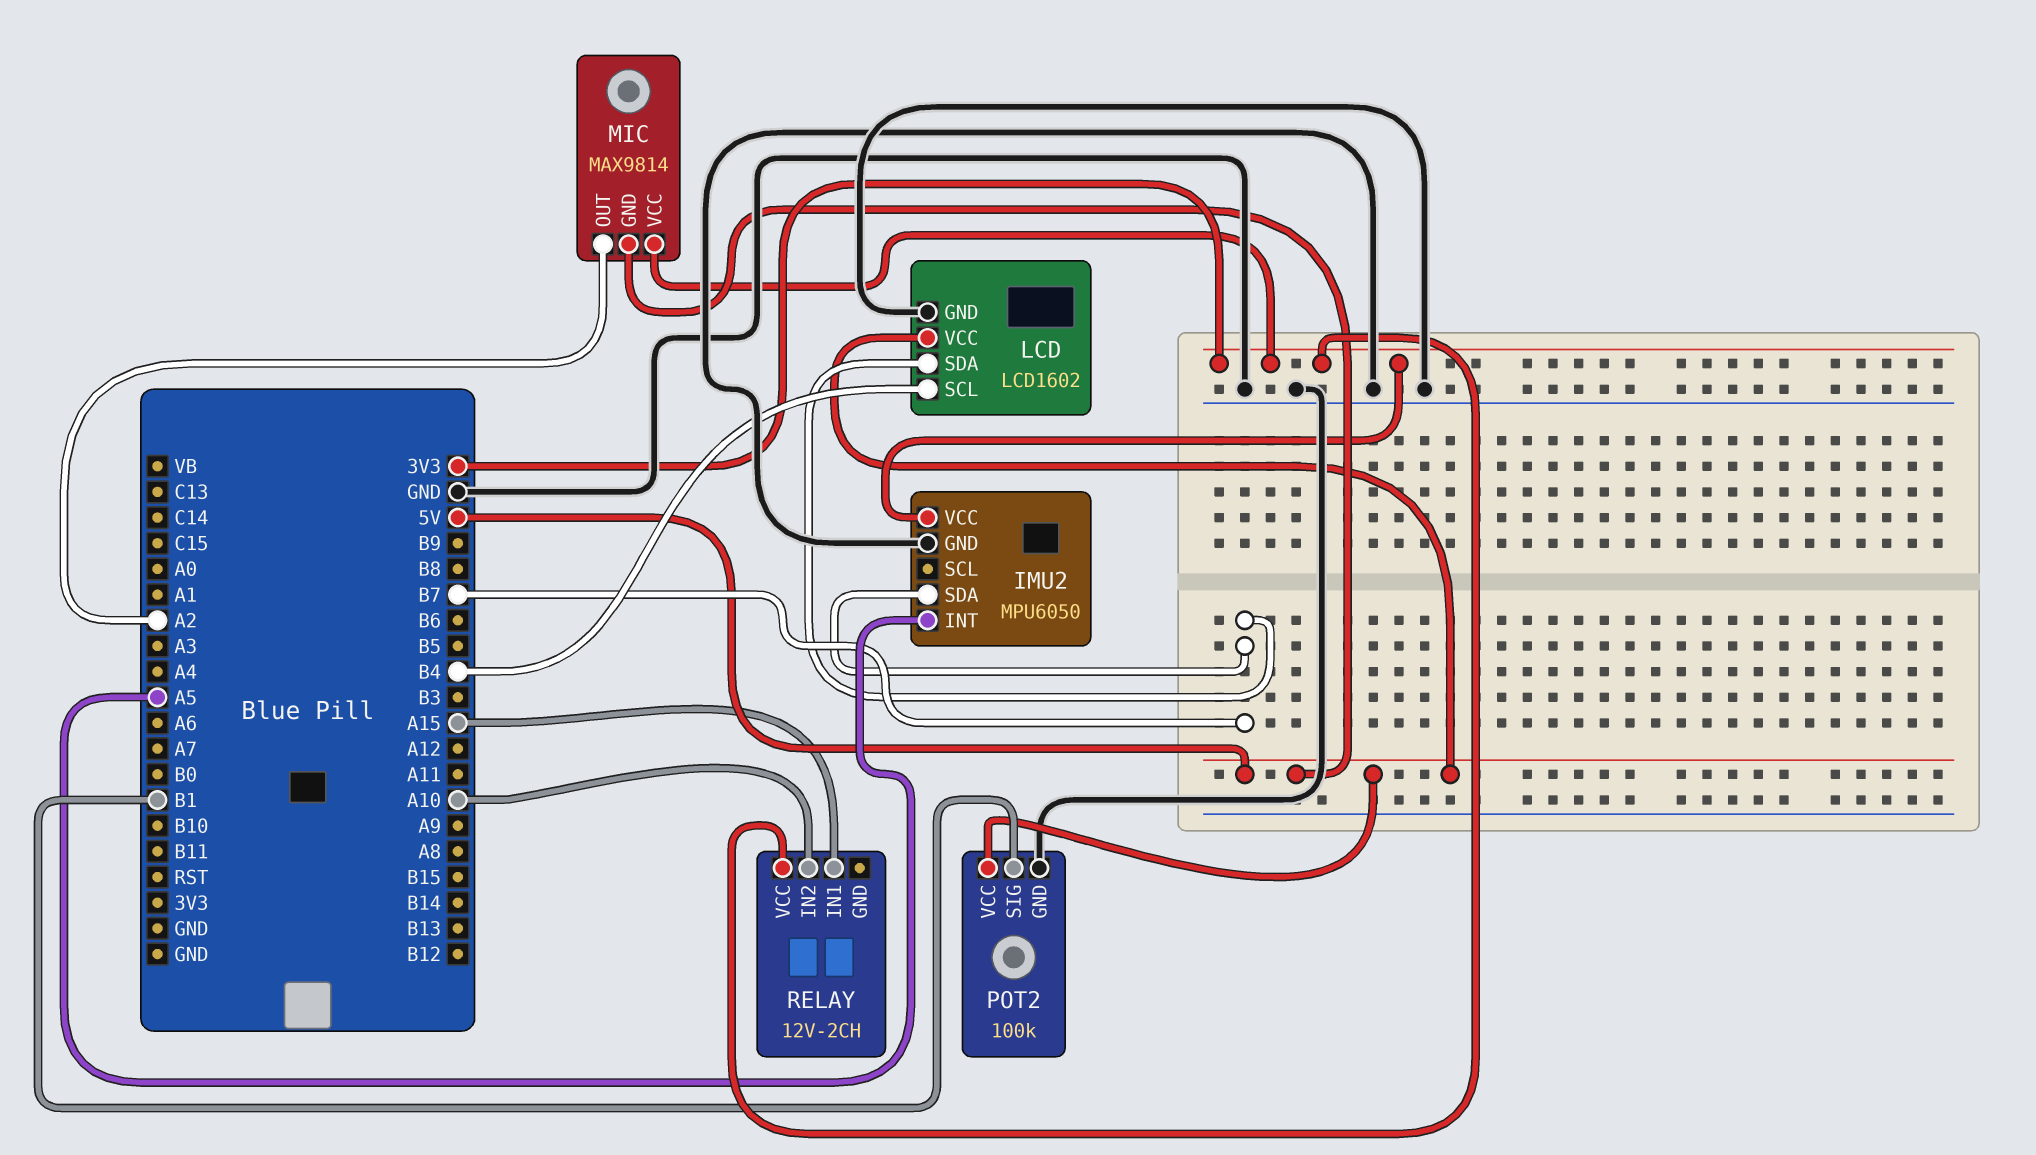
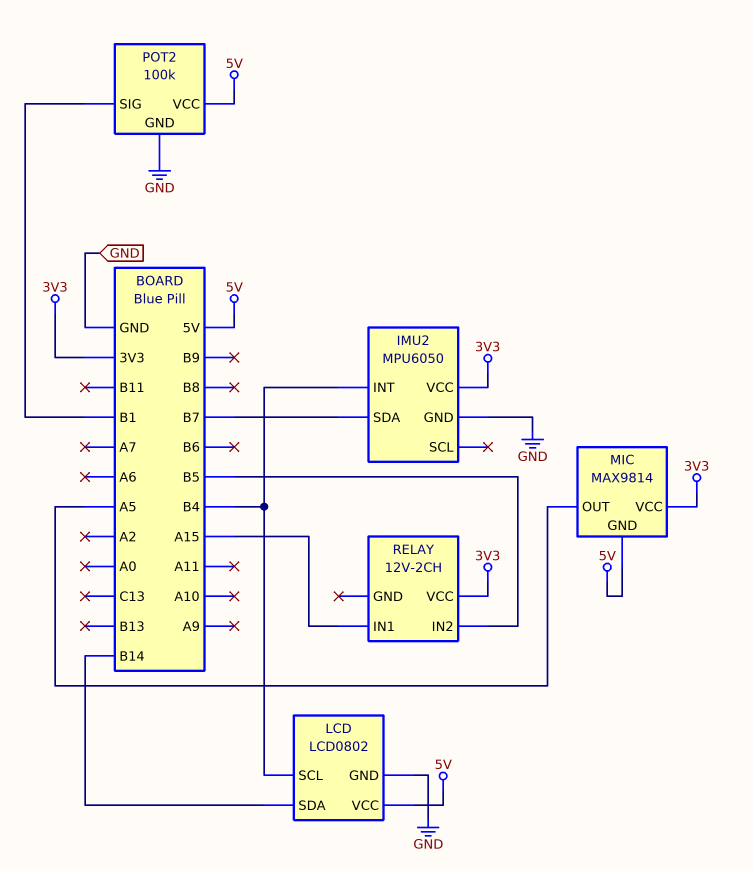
IMU2 pin INT: A5 -> B4
LCD: LCD1602 -> LCD0802
LCD pin SDA: B7 -> B14
MIC pin OUT: A2 -> A5
RELAY pin IN2: A10 -> B5

